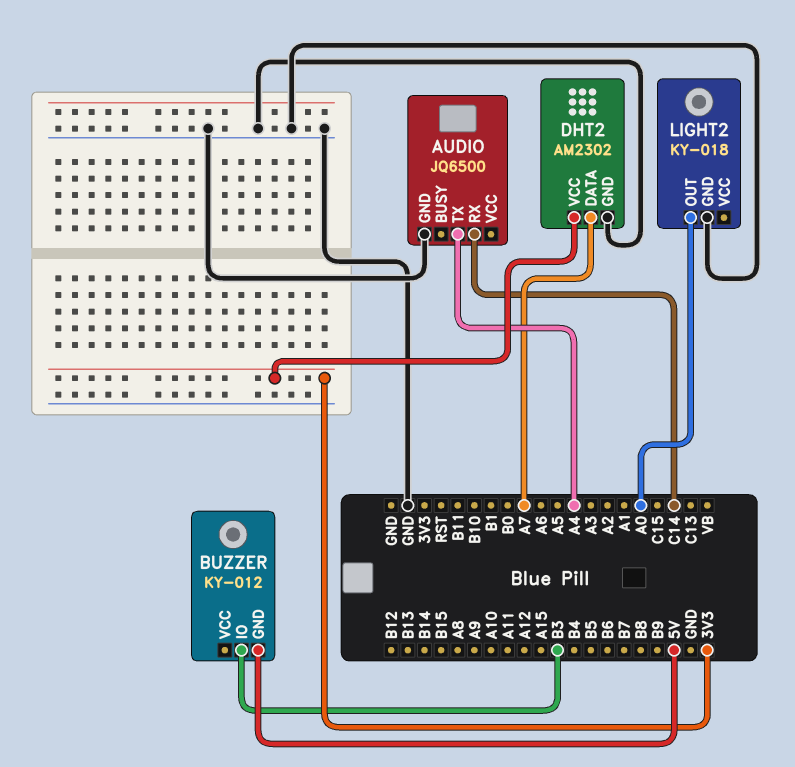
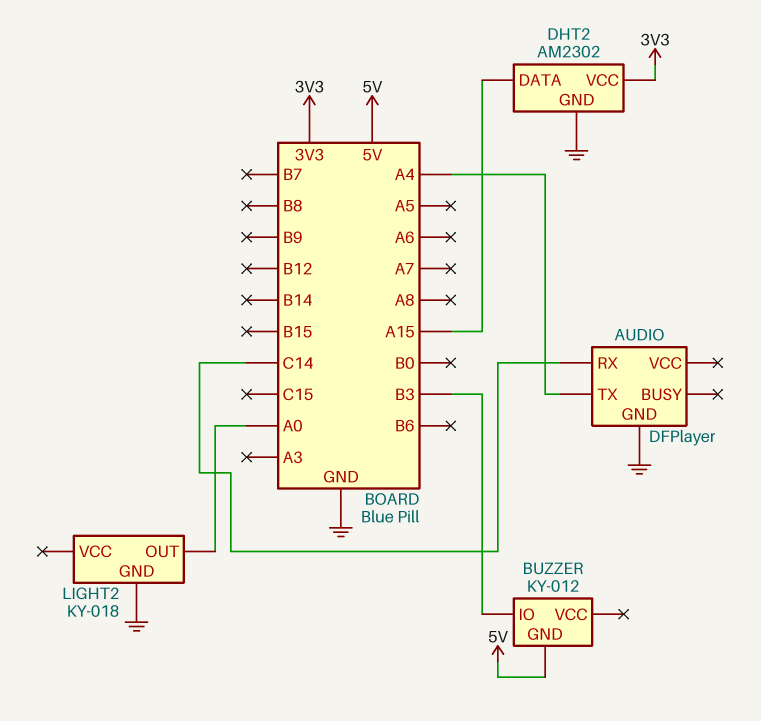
AUDIO: JQ6500 -> DFPlayer
DHT2 pin DATA: A7 -> A15

